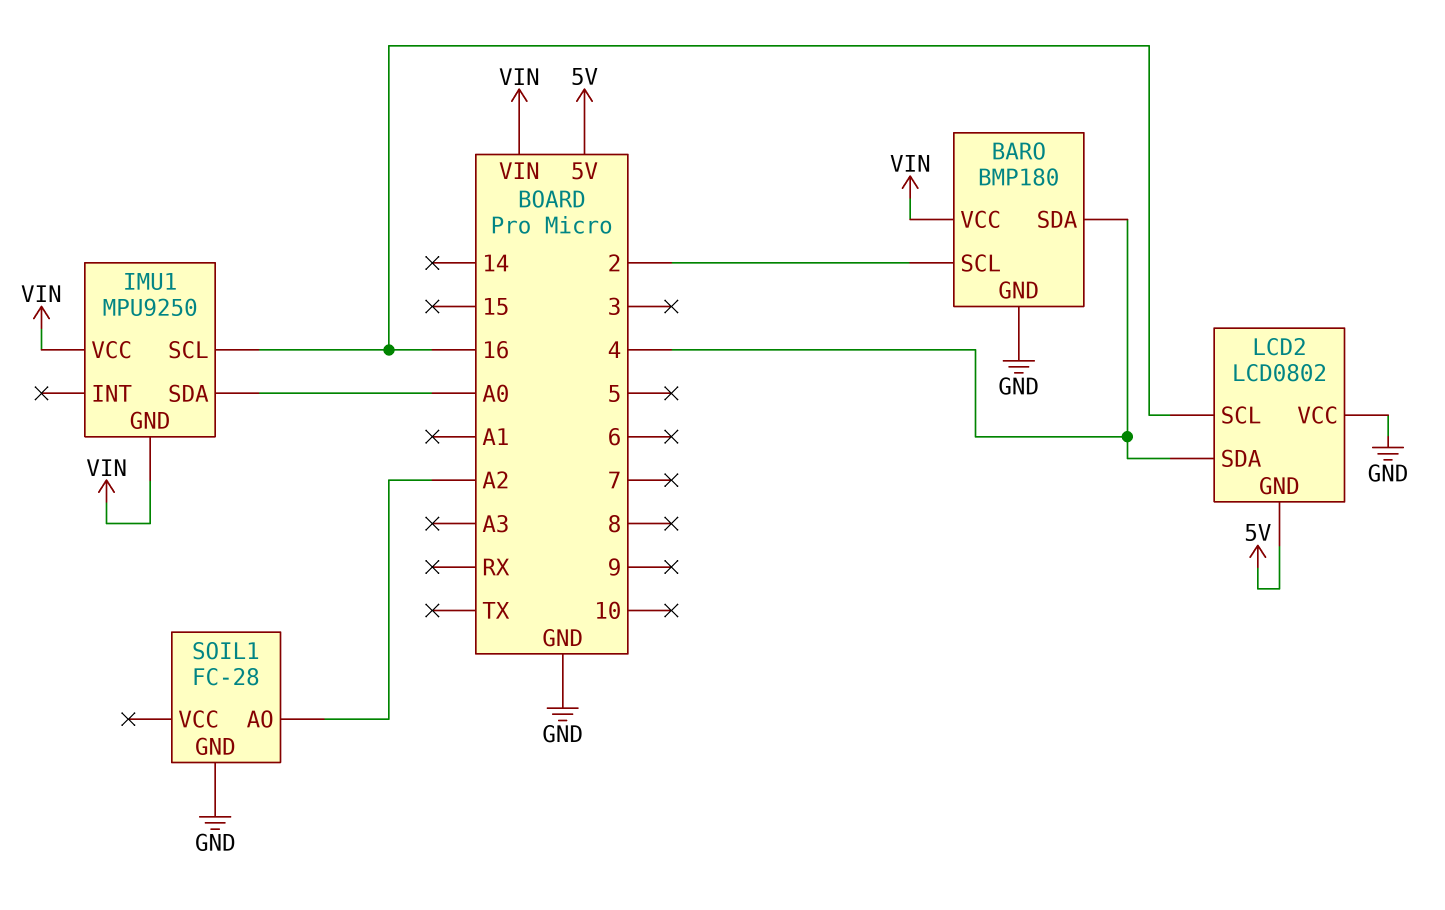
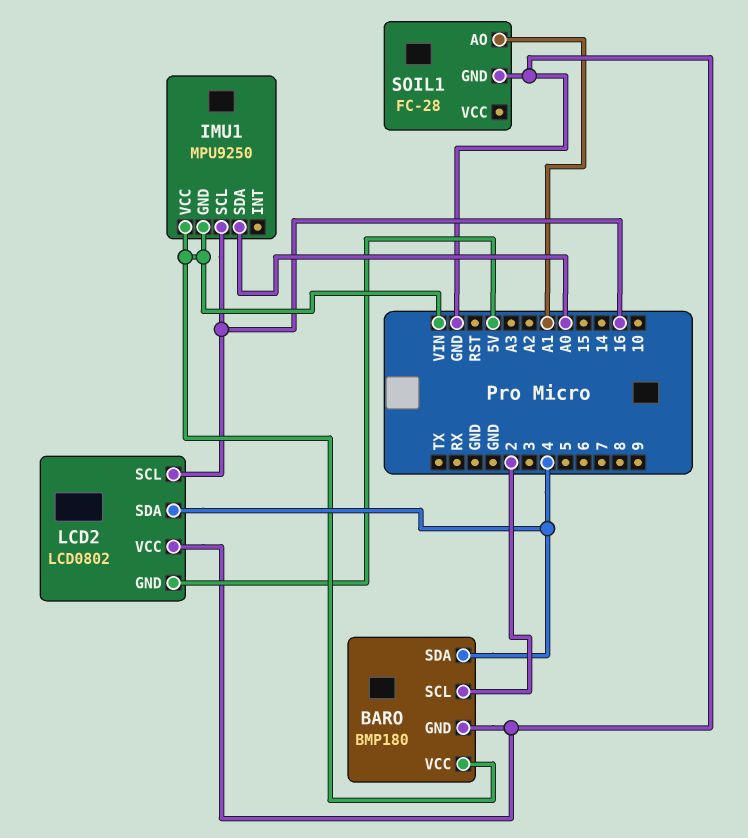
SOIL1 pin AO: A2 -> A1

